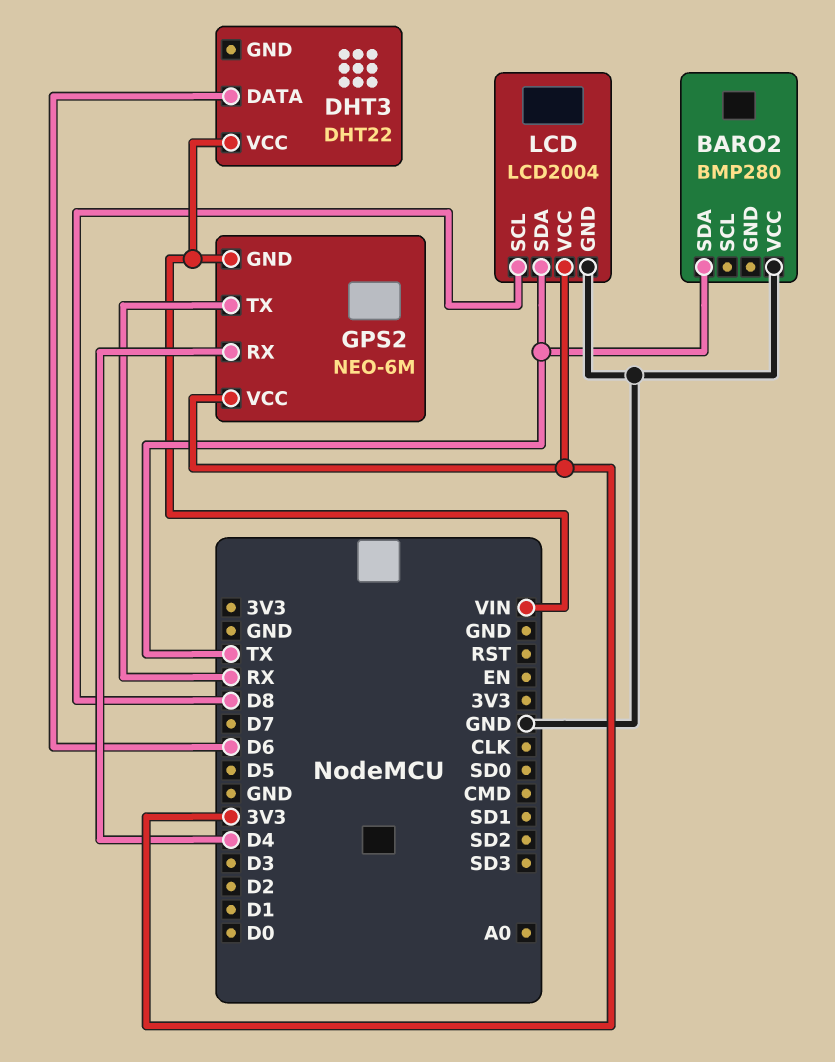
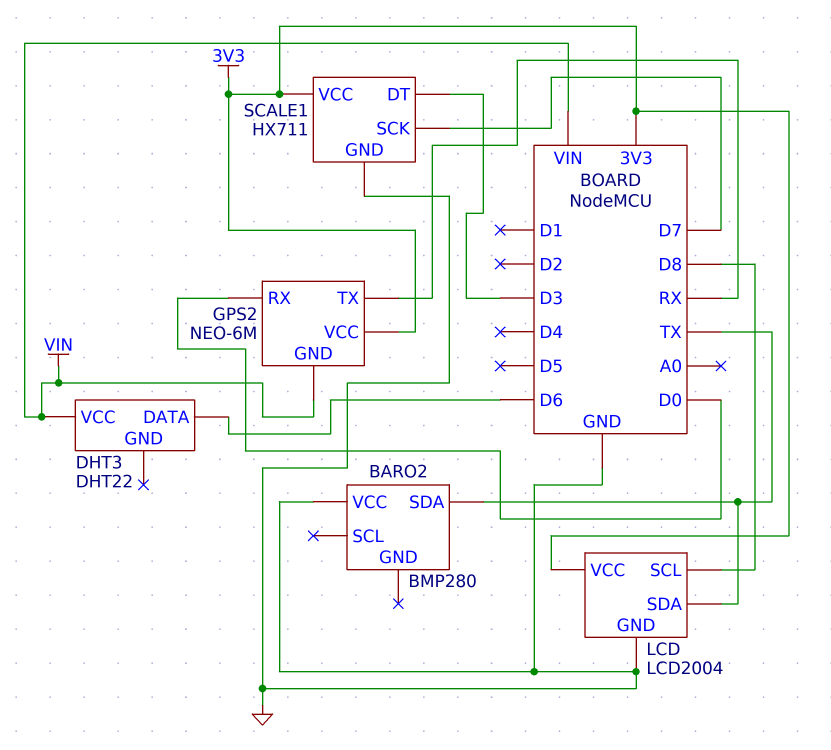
GPS2 pin RX: D4 -> D0
SCALE1: none -> HX711
SCALE1 pin DT: none -> D3
SCALE1 pin GND: none -> GND
SCALE1 pin SCK: none -> D7
SCALE1 pin VCC: none -> 3V3

